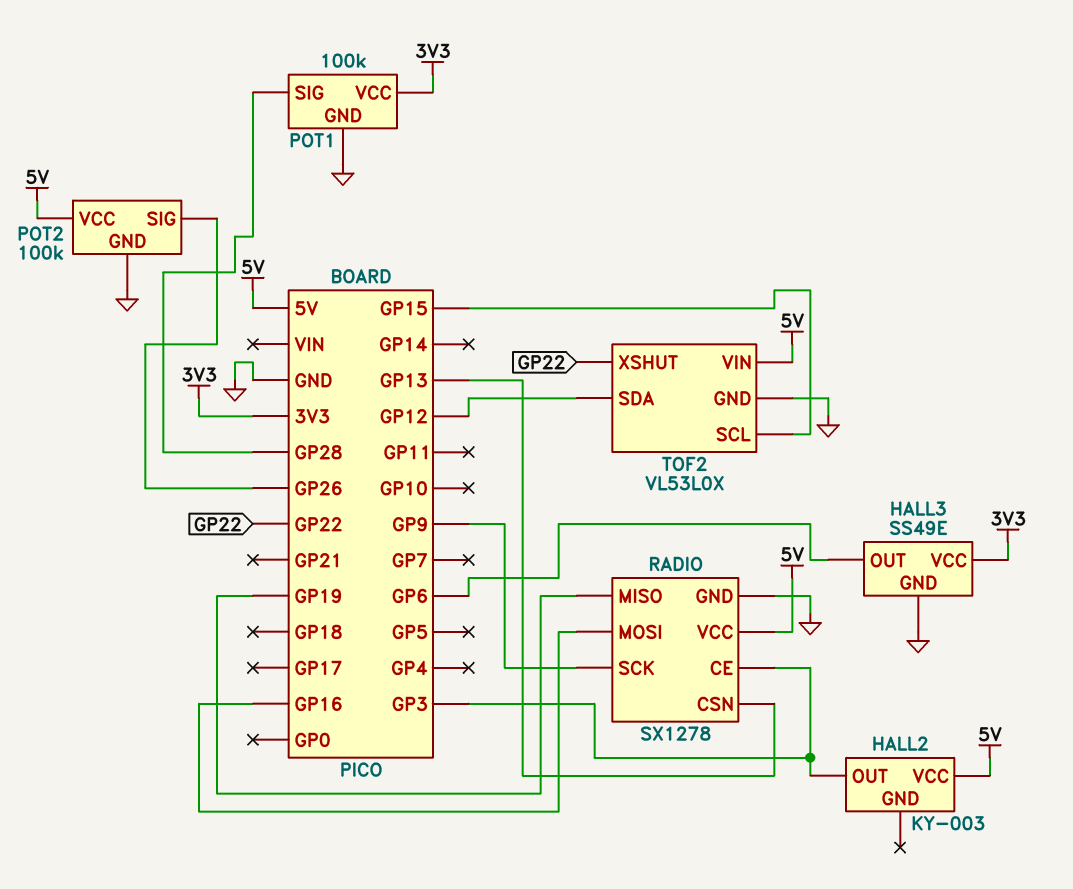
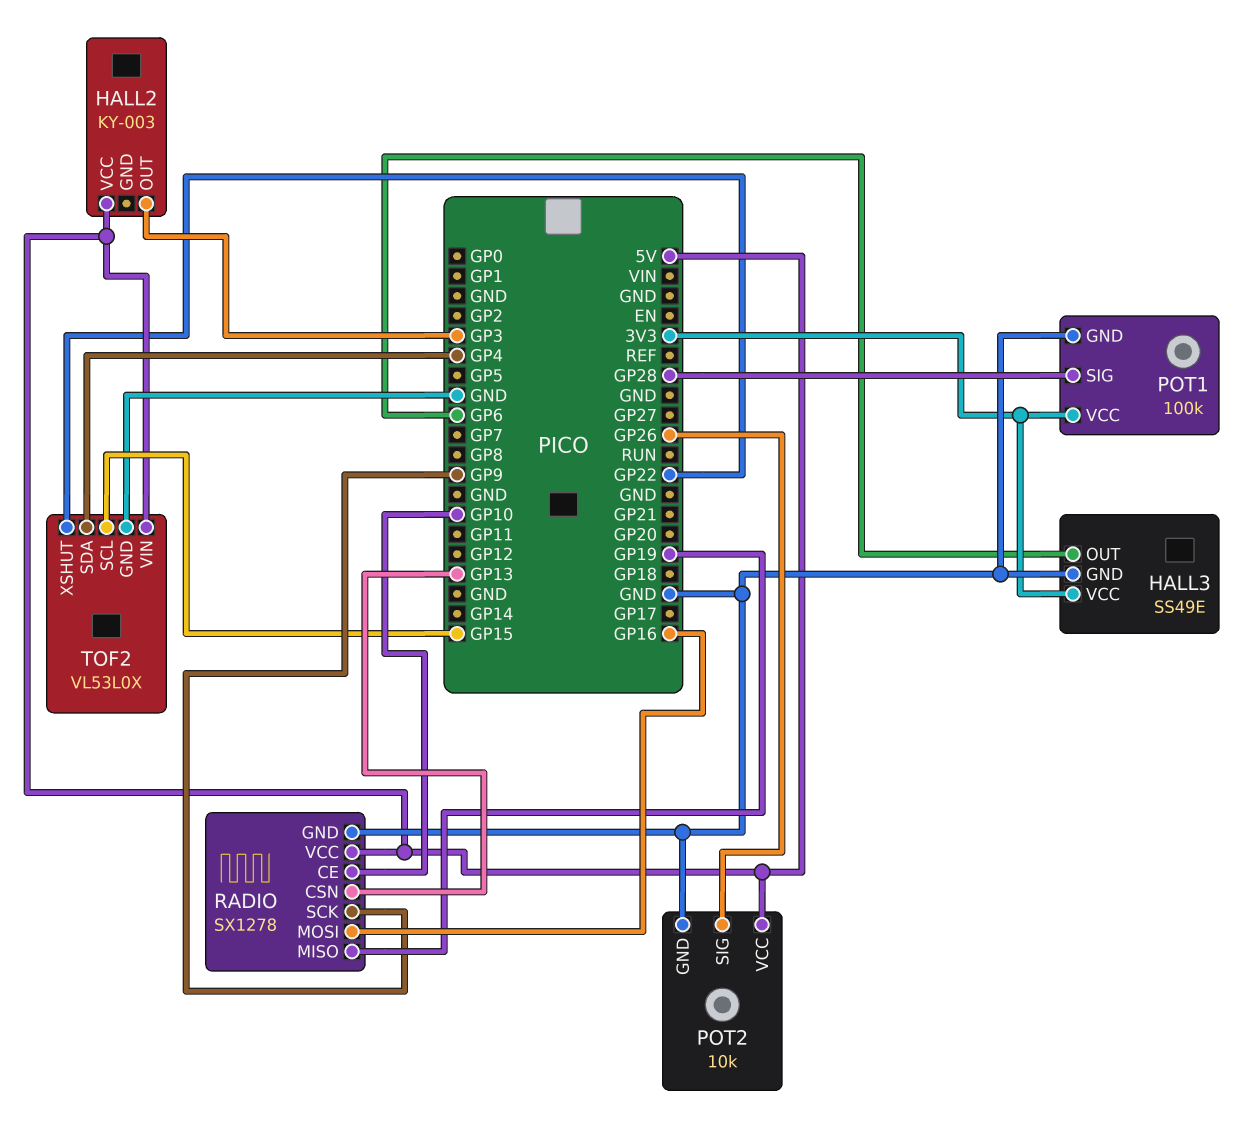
POT2: 100k -> 10k
RADIO pin CE: GP3 -> GP10
TOF2 pin SDA: GP12 -> GP4

